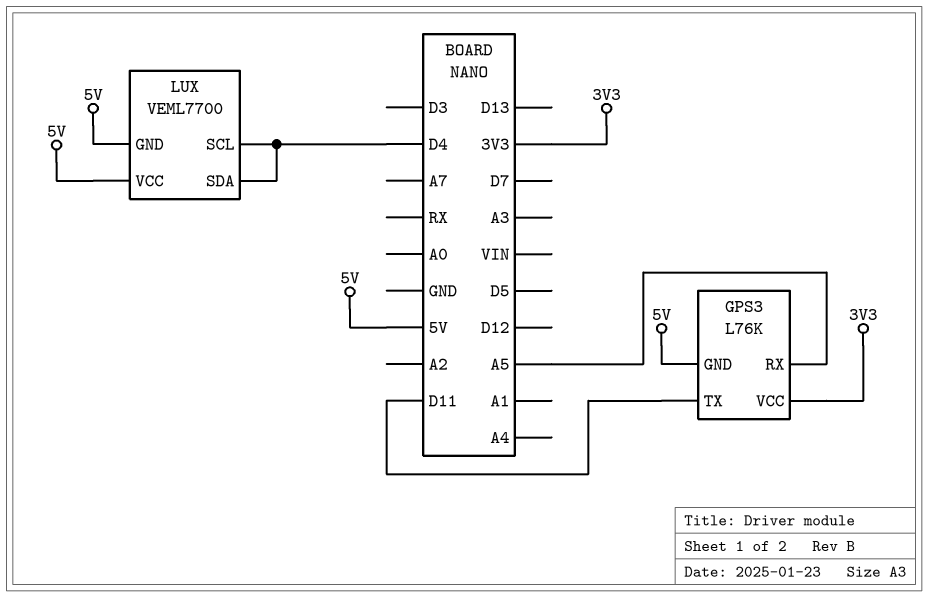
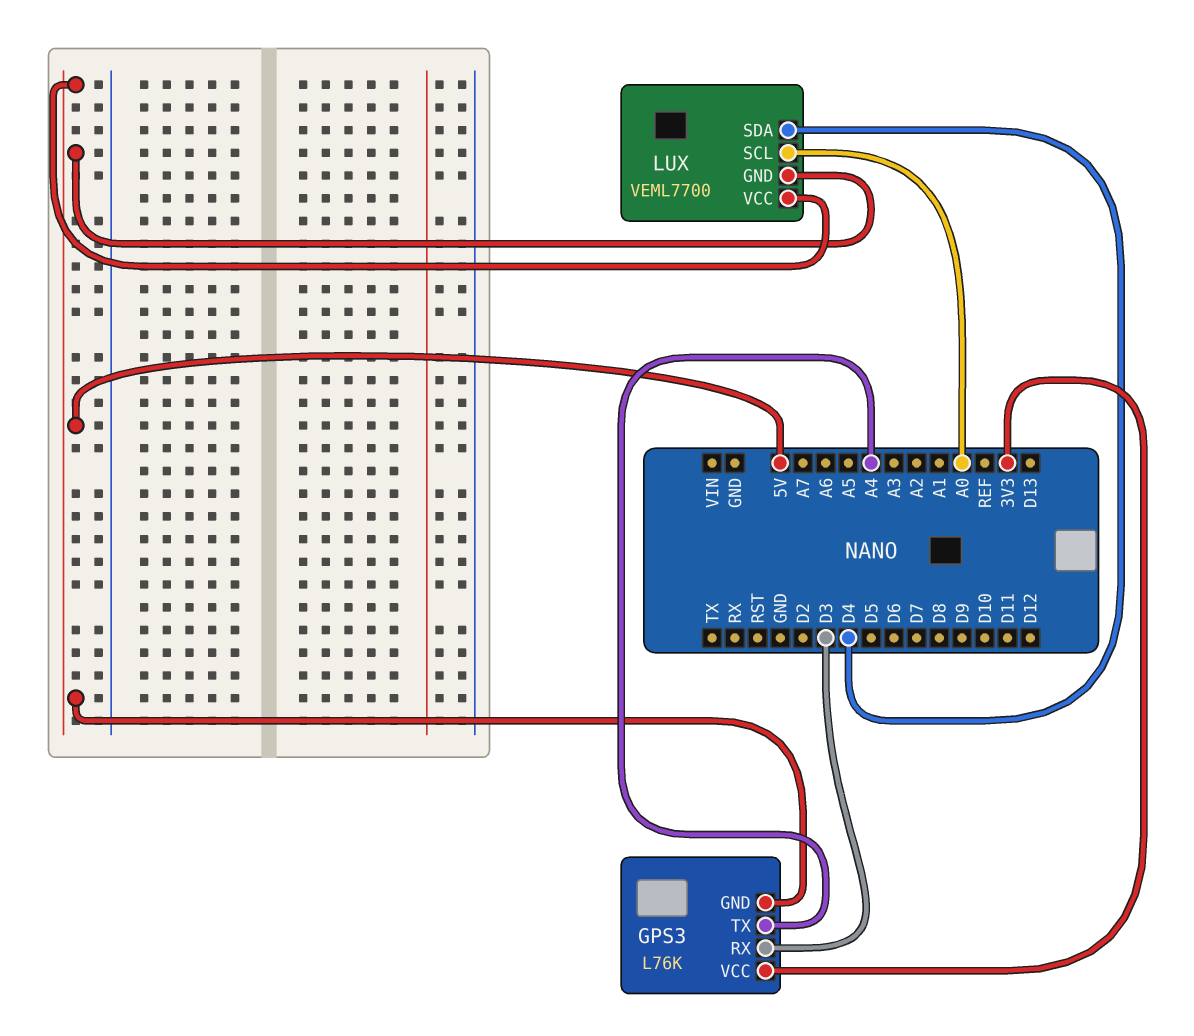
GPS3 pin RX: A5 -> D3
GPS3 pin TX: D11 -> A4
LUX pin SCL: D4 -> A0

